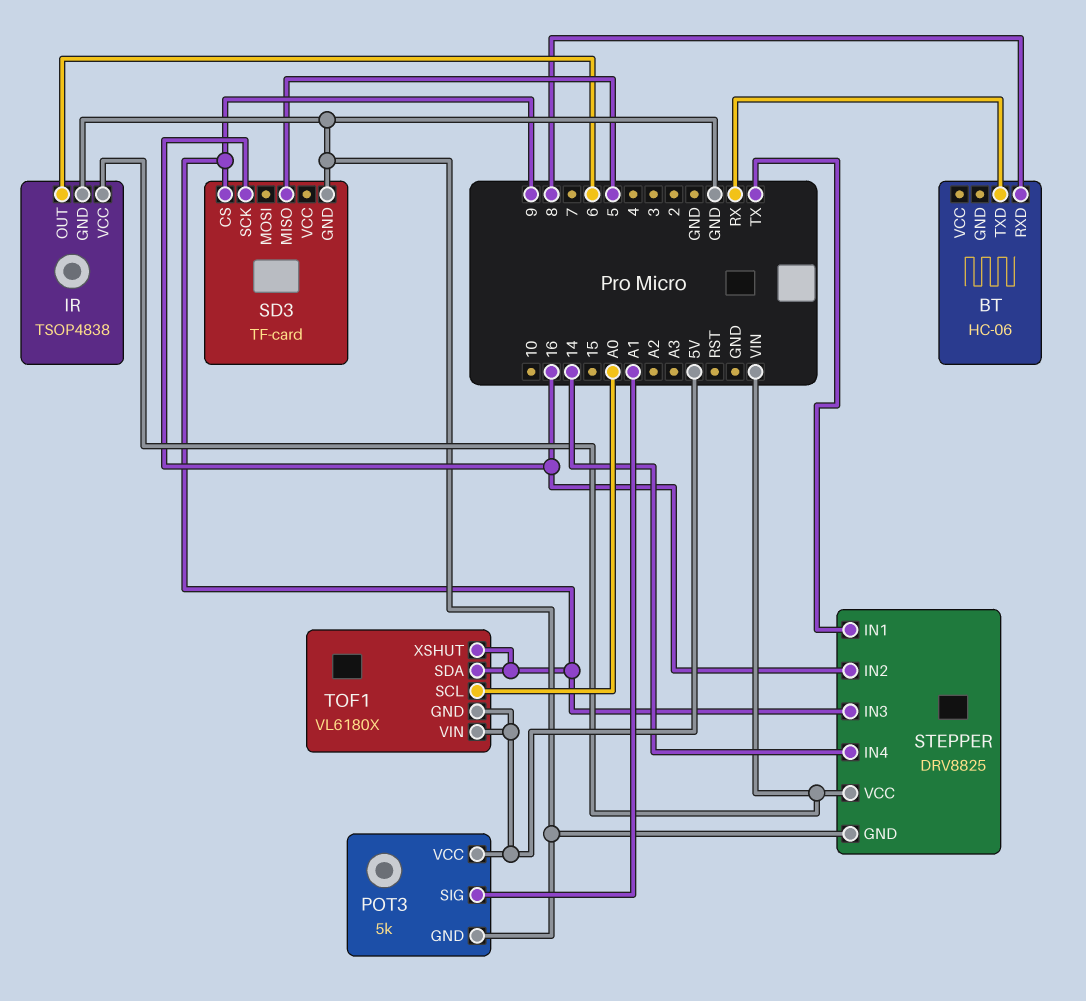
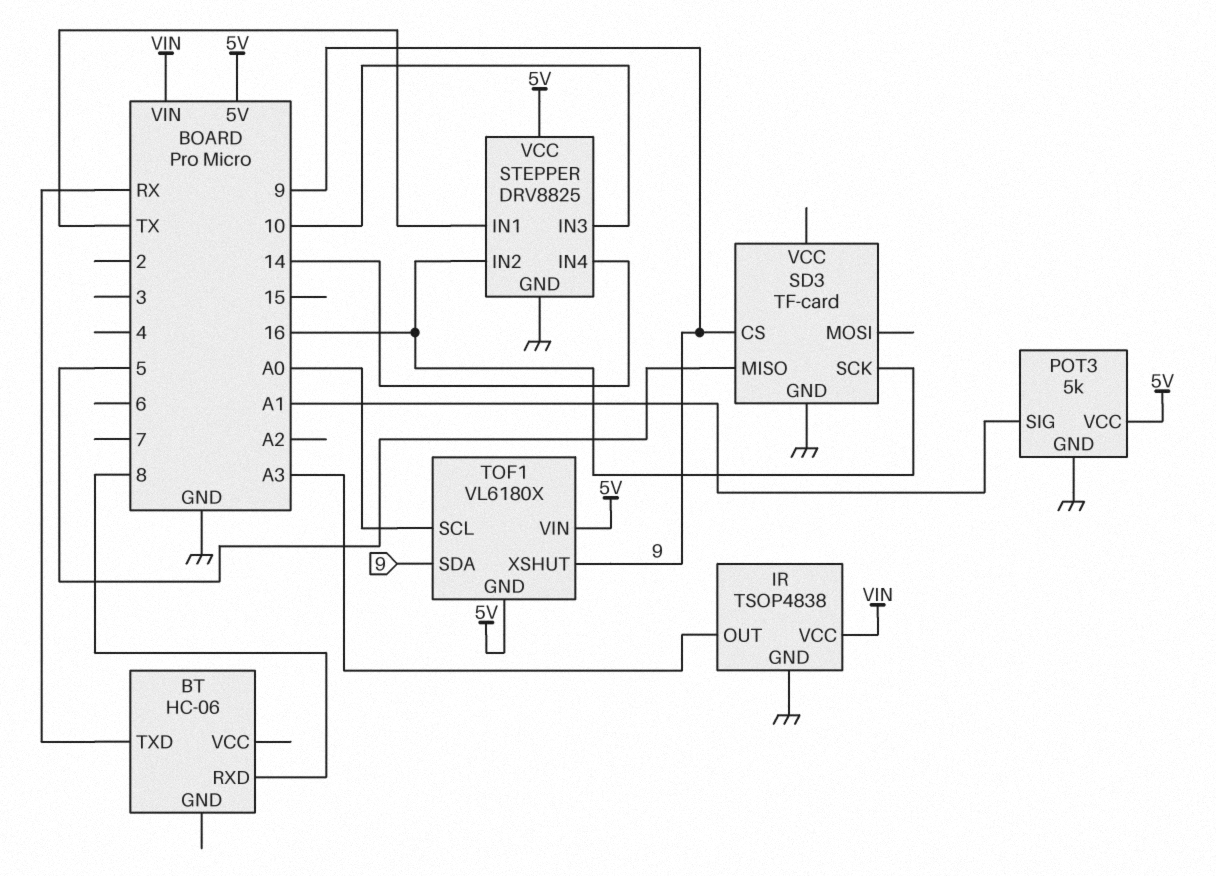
IR pin OUT: 6 -> A3
STEPPER pin IN3: 9 -> 10
STEPPER pin VCC: VIN -> 5V

